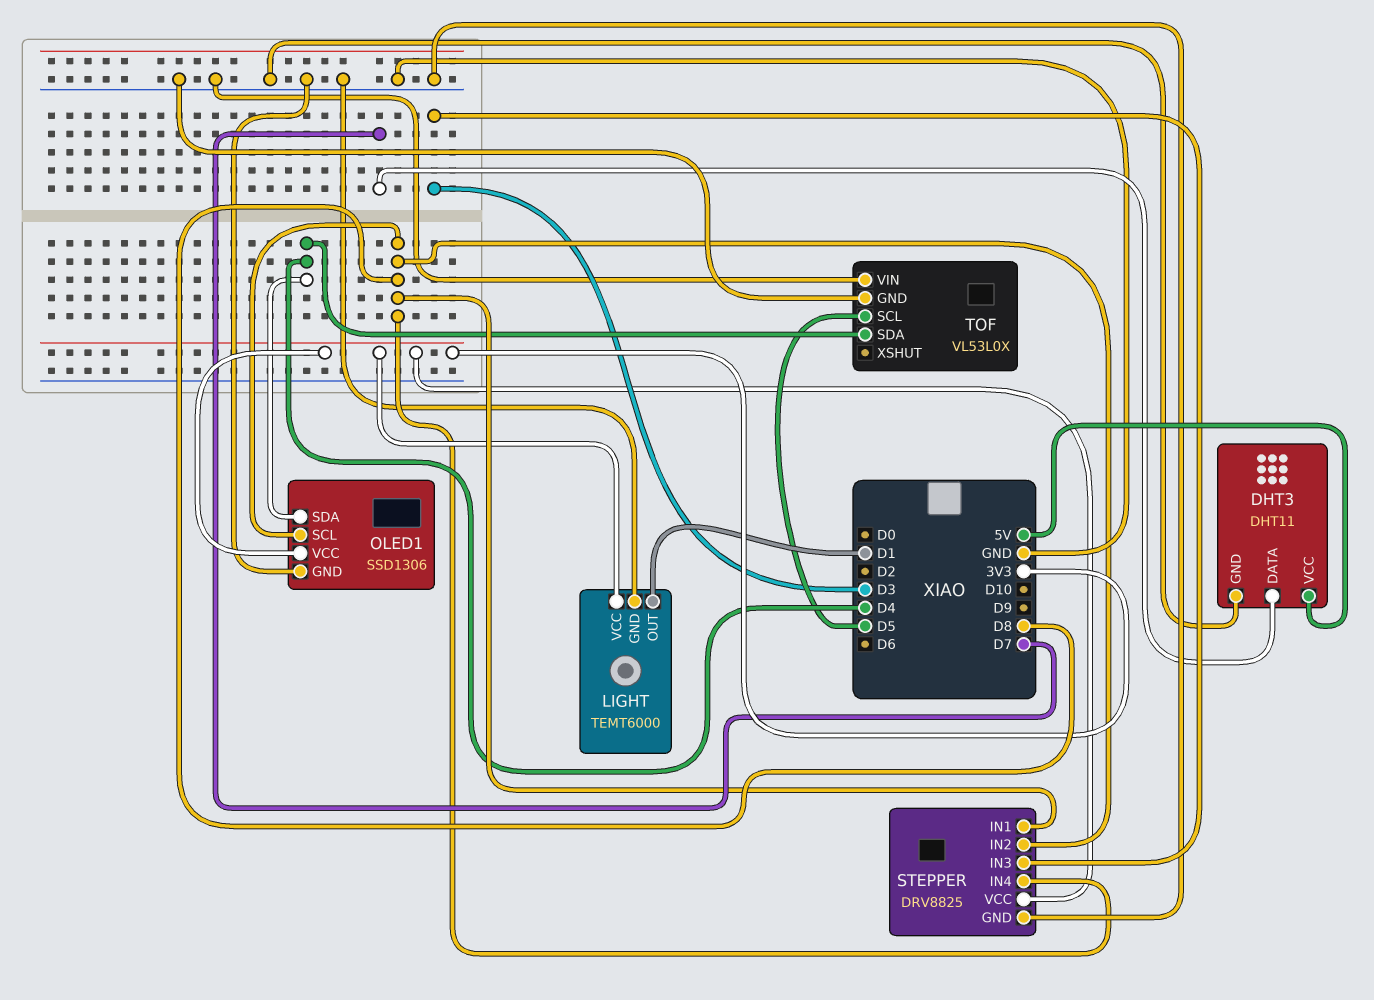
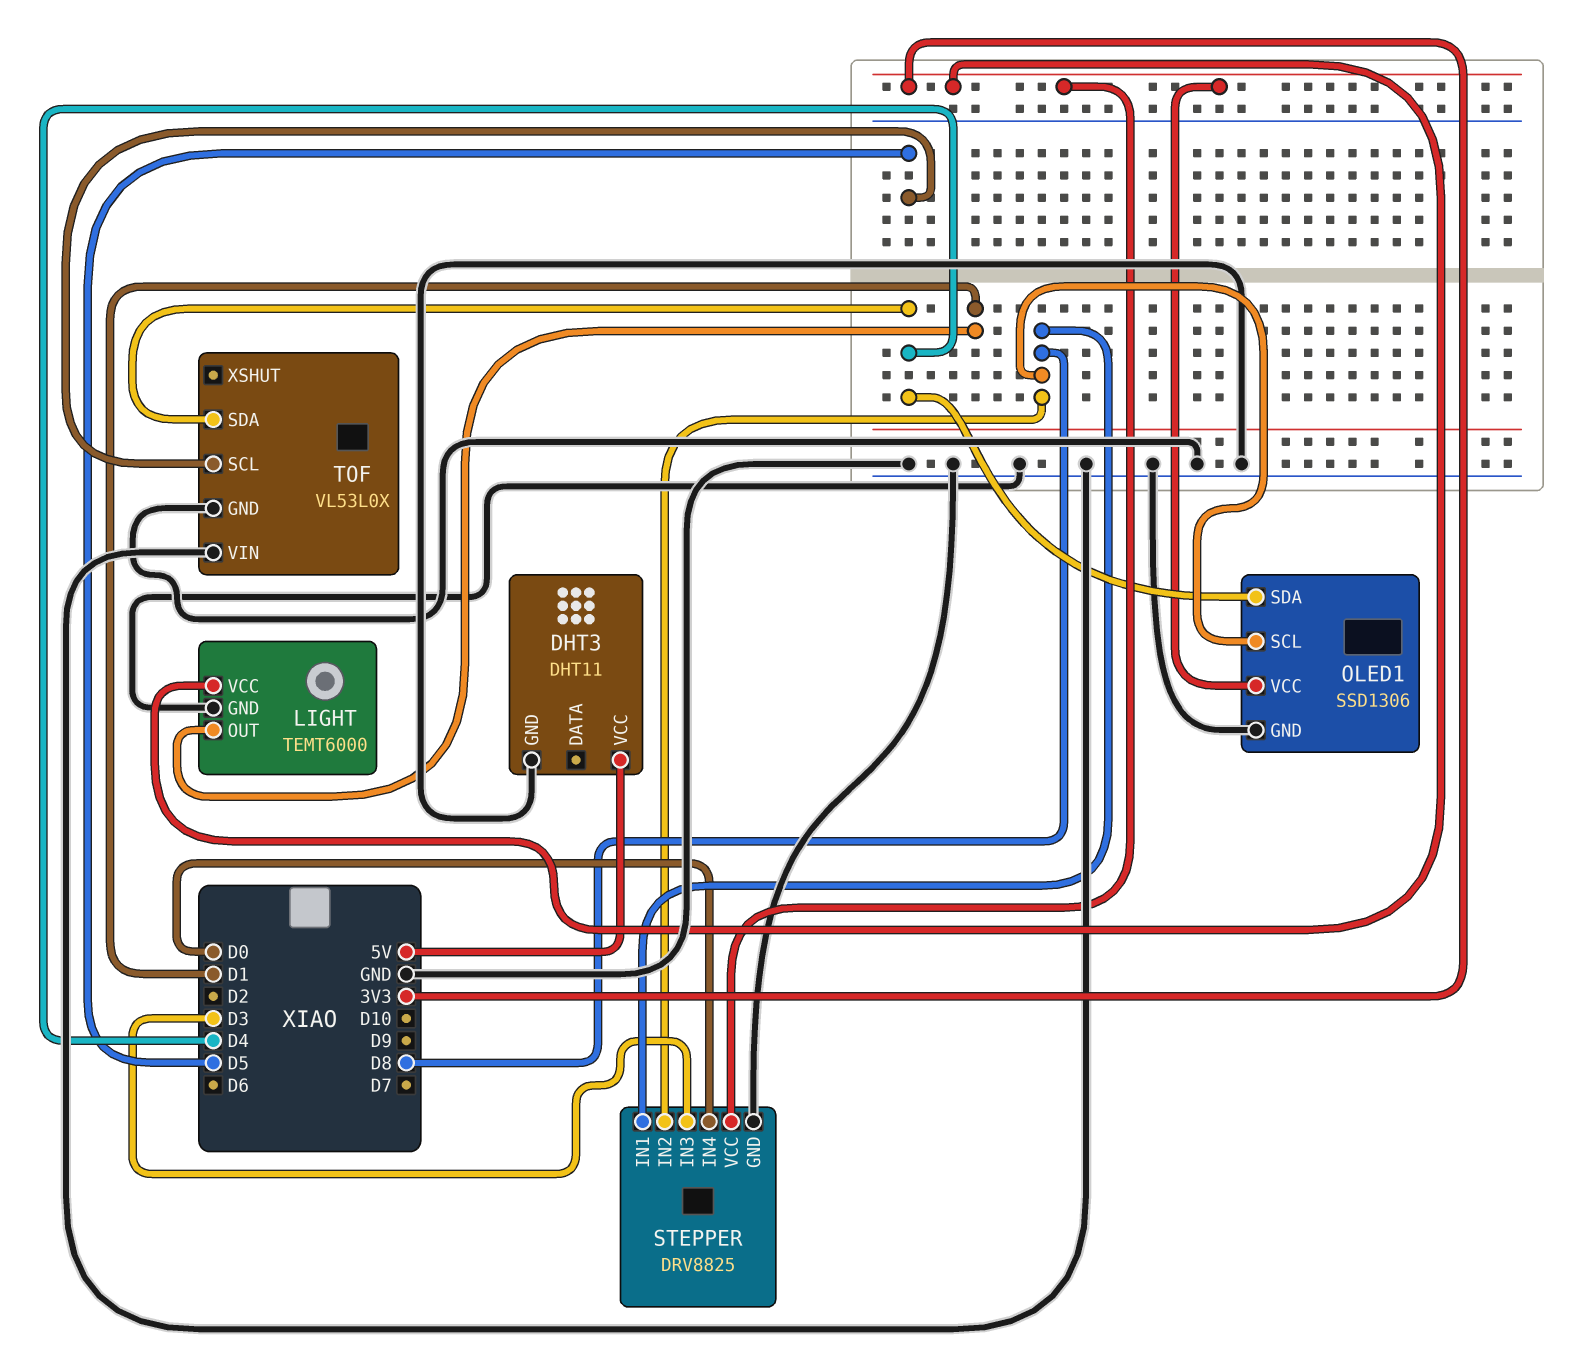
DHT3 pin DATA: D7 -> none
STEPPER pin IN4: D8 -> D0

